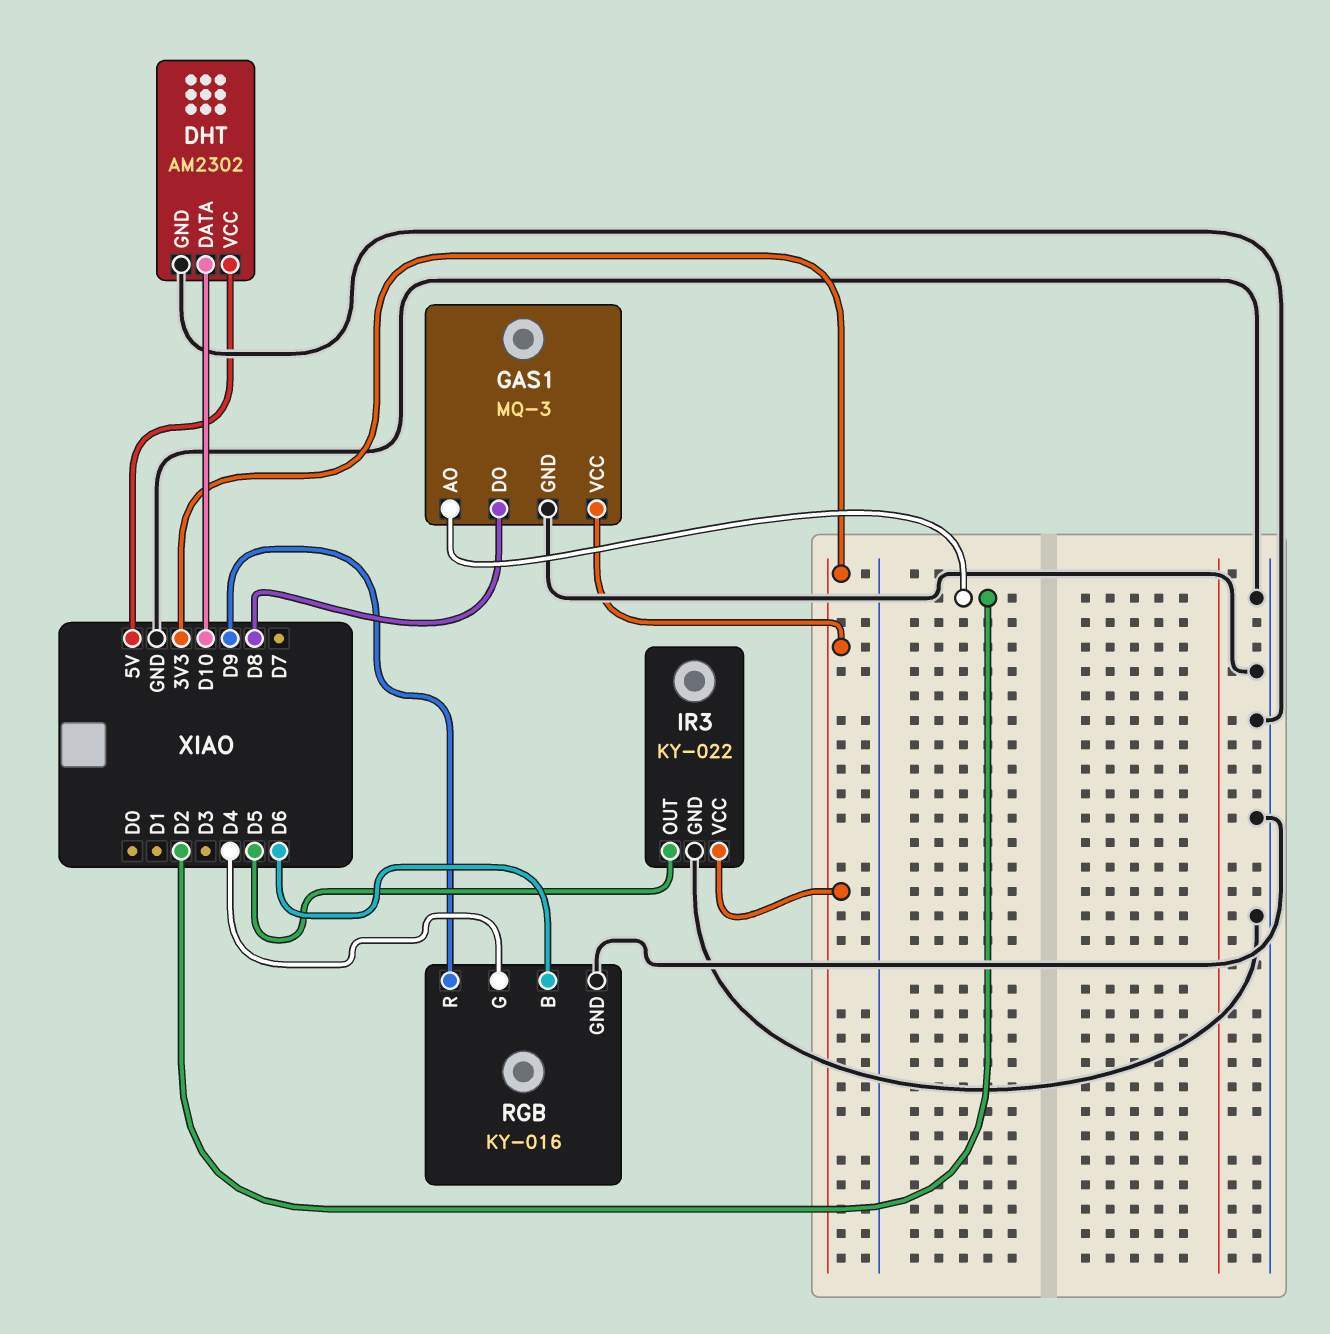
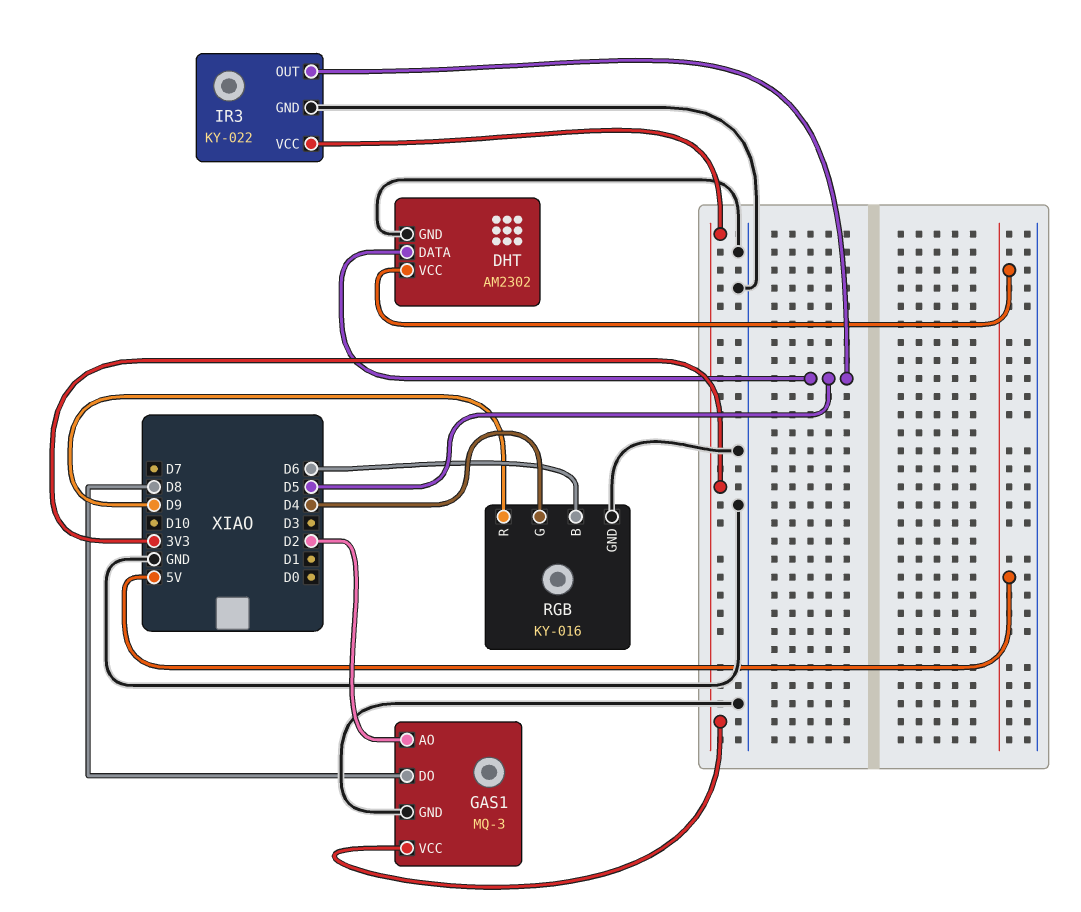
DHT pin DATA: D10 -> D5

